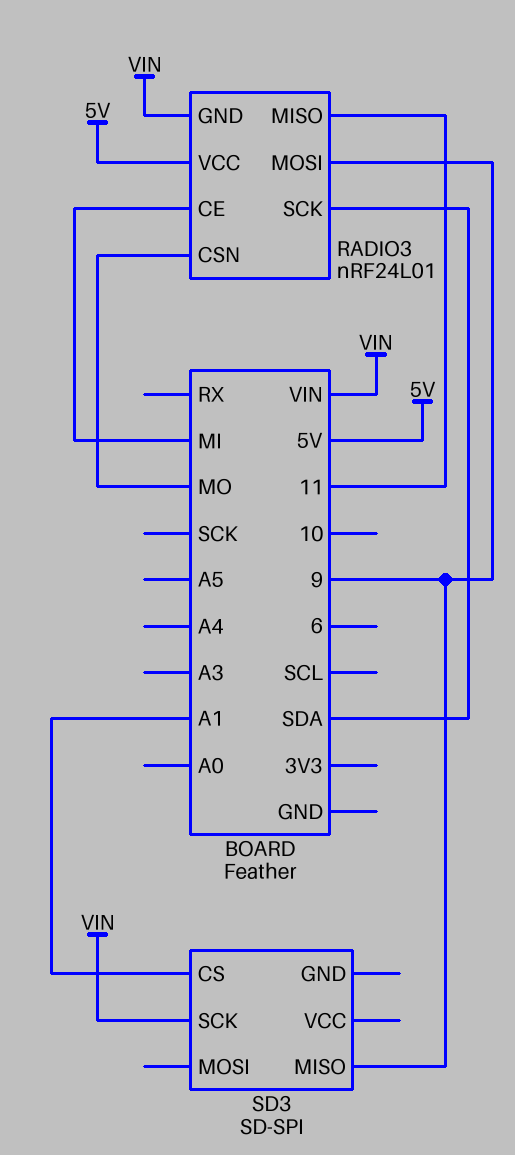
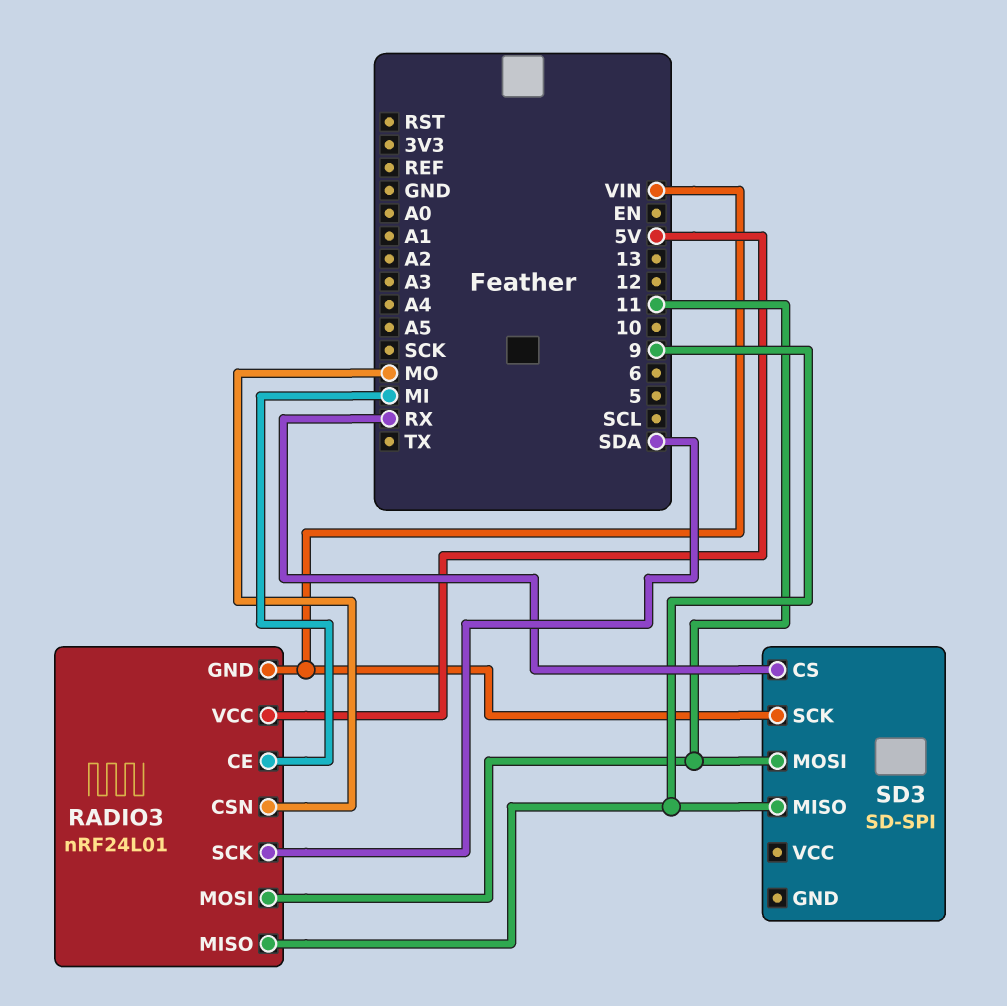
RADIO3 pin MISO: 11 -> 9
RADIO3 pin MOSI: 9 -> 11
SD3 pin CS: A1 -> RX
SD3 pin MOSI: none -> 11

